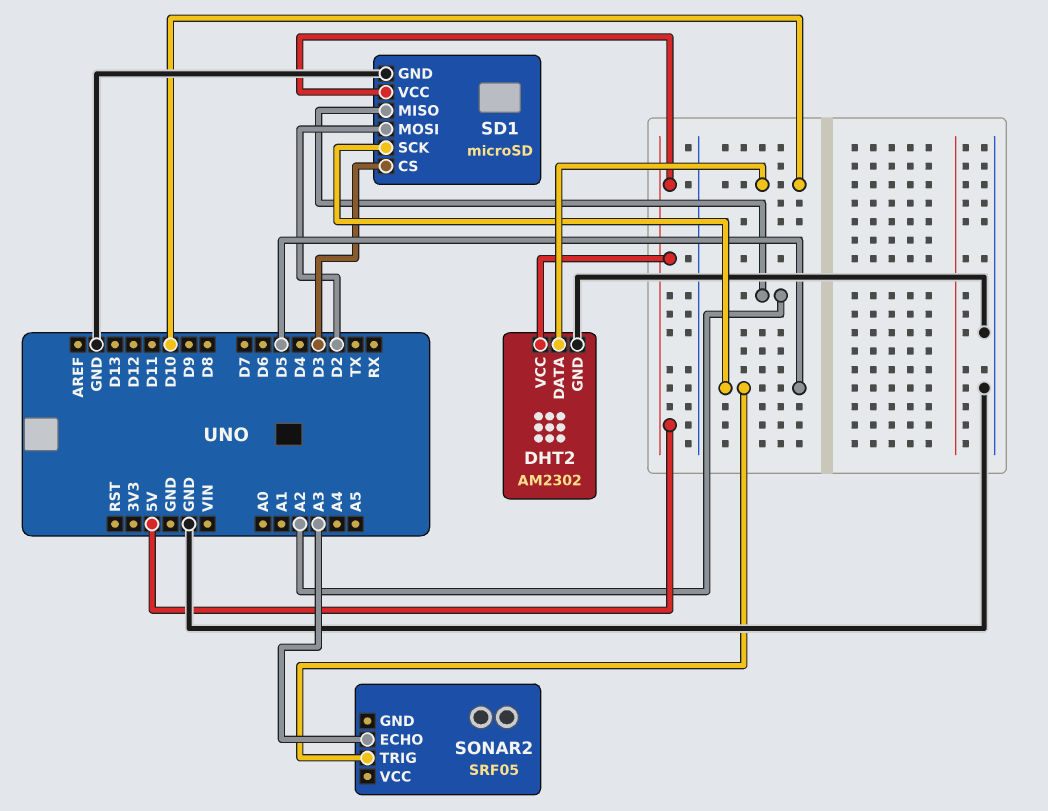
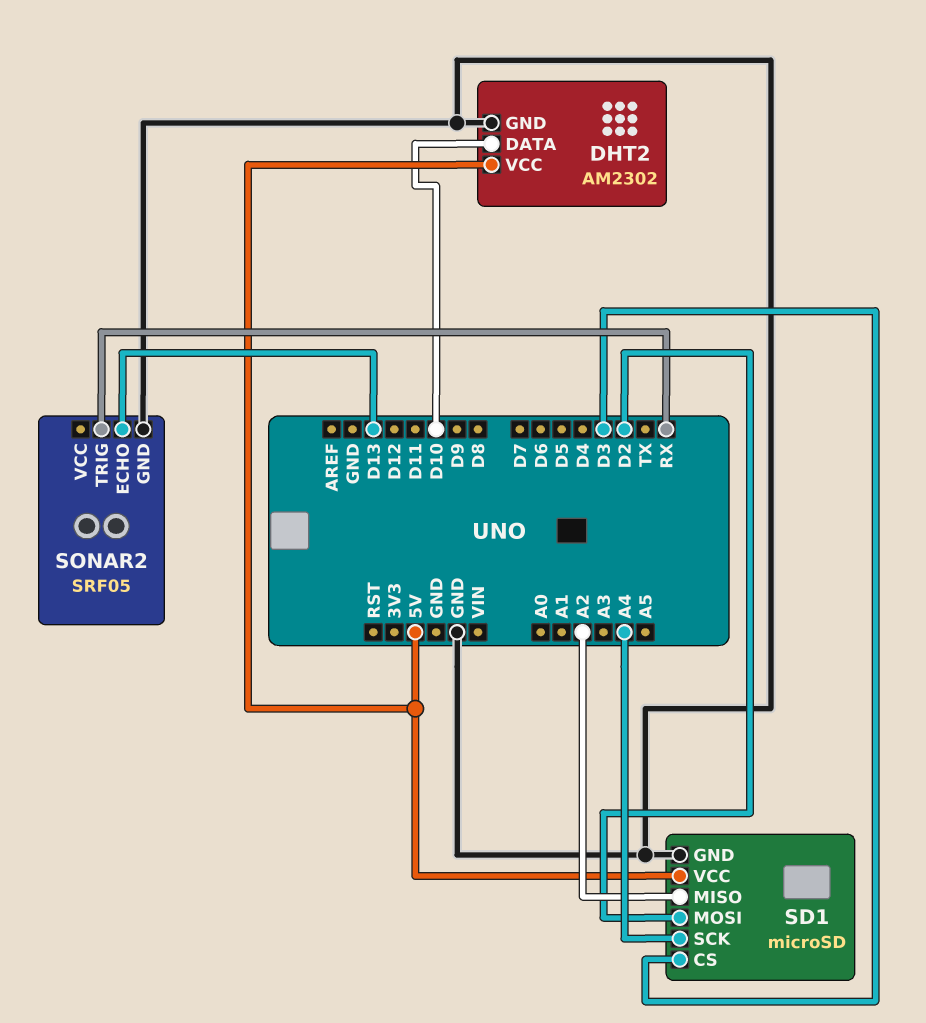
SD1 pin SCK: D5 -> A4
SONAR2 pin ECHO: A3 -> D13
SONAR2 pin GND: none -> GND
SONAR2 pin TRIG: D5 -> RX

